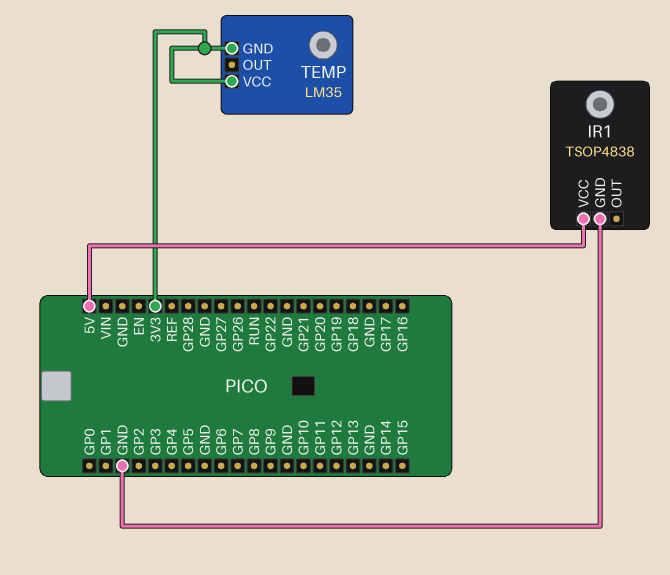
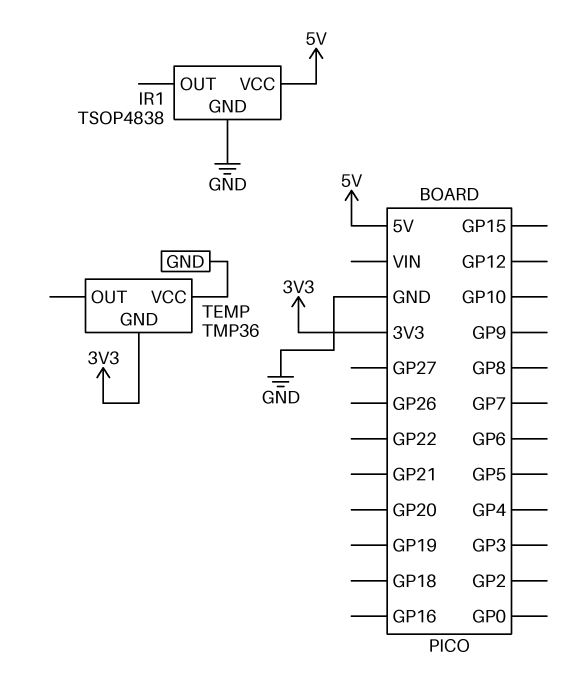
TEMP: LM35 -> TMP36
TEMP pin VCC: 3V3 -> GND

